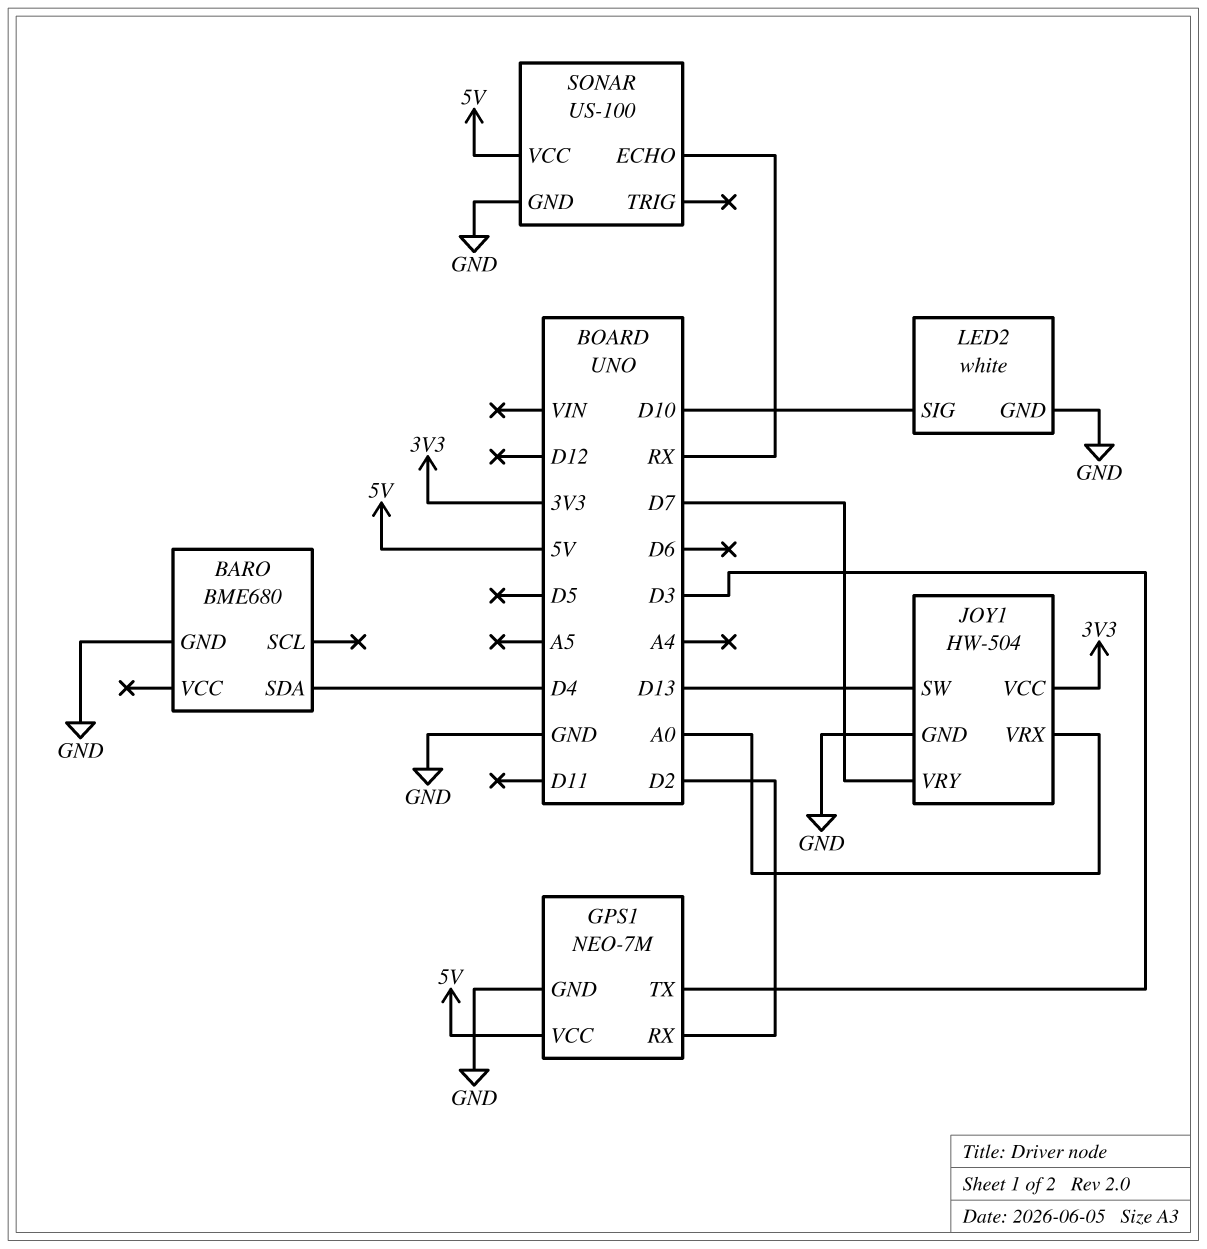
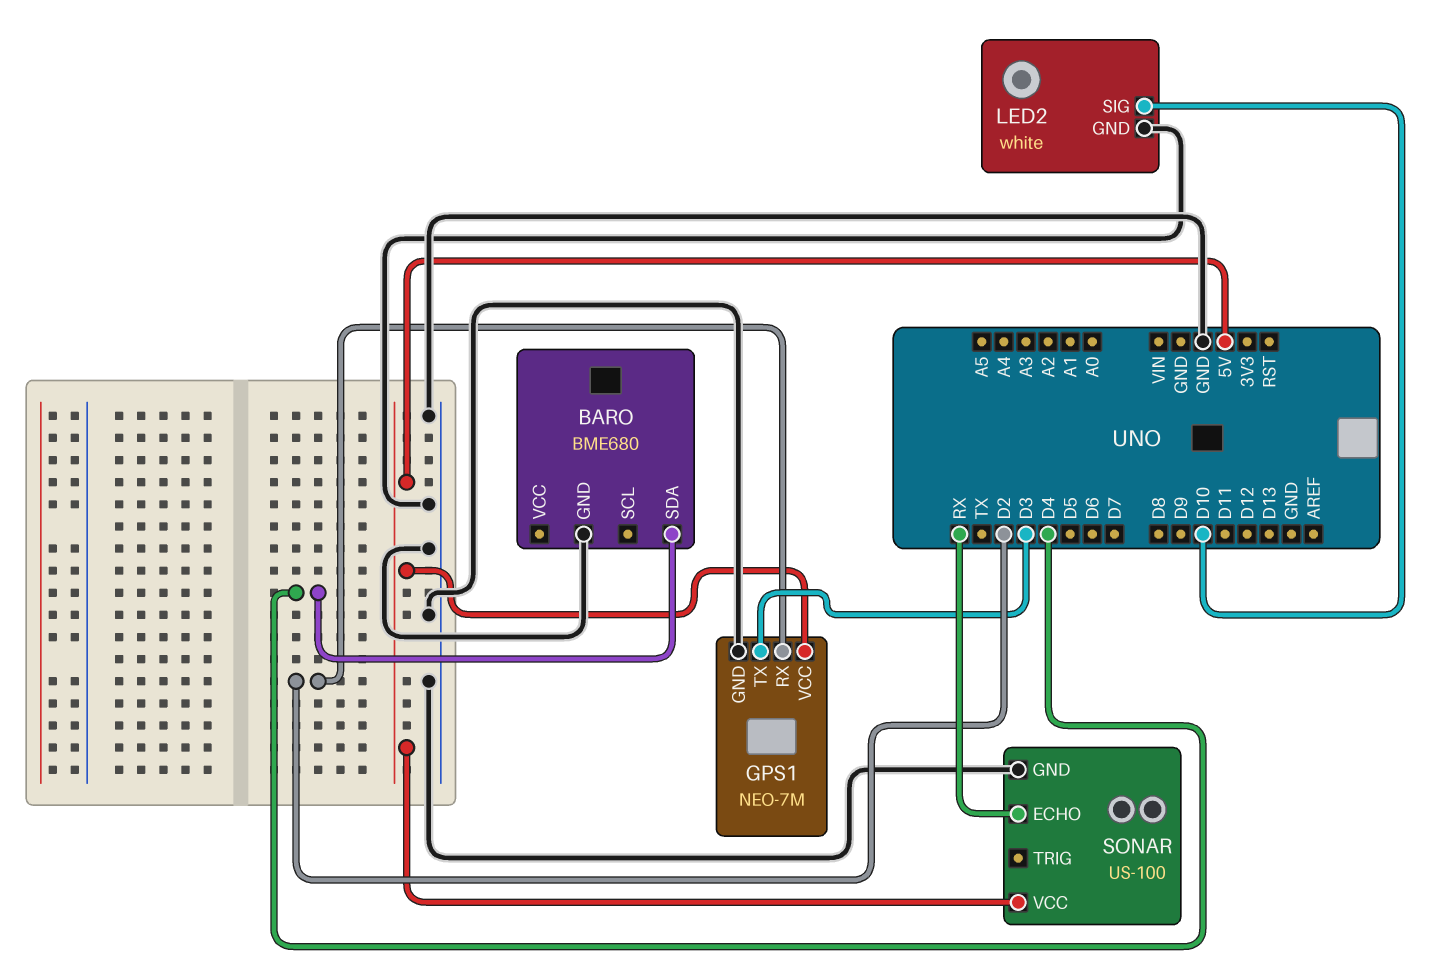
JOY1: HW-504 -> none
JOY1 pin GND: GND -> none
JOY1 pin SW: D13 -> none
JOY1 pin VCC: 3V3 -> none
JOY1 pin VRX: A0 -> none
JOY1 pin VRY: D7 -> none

